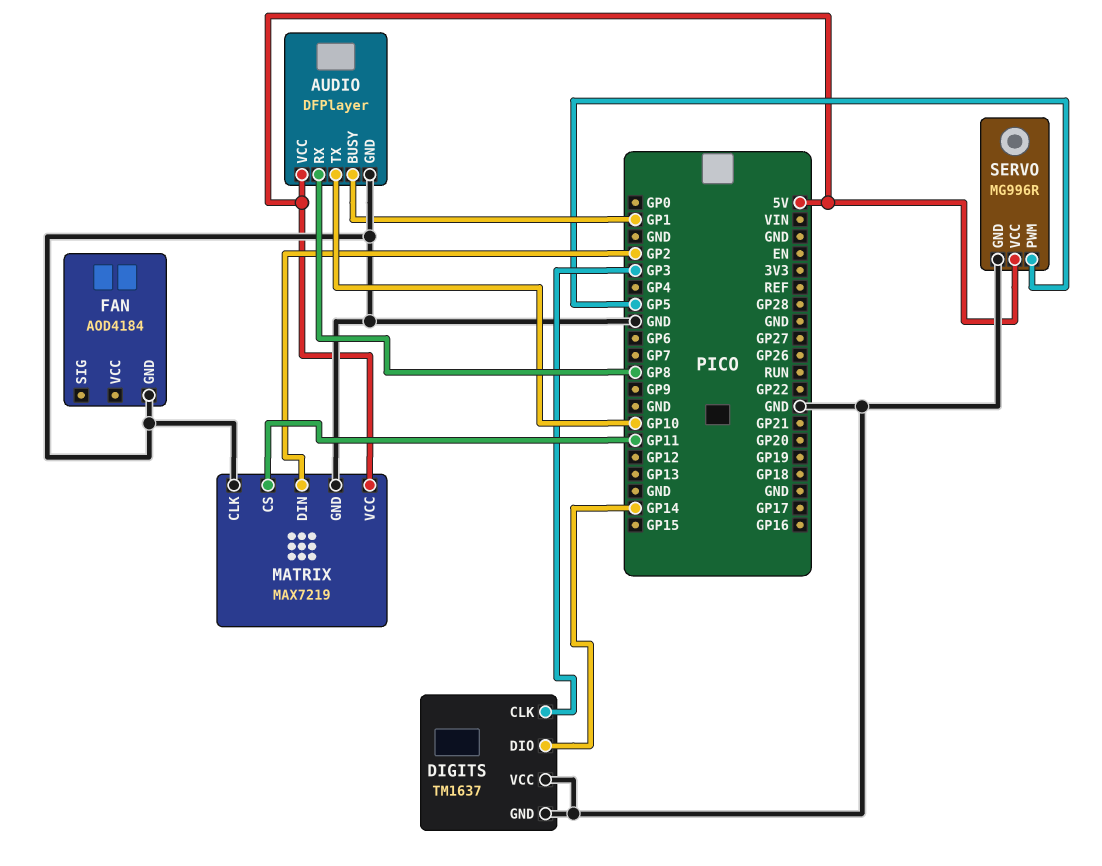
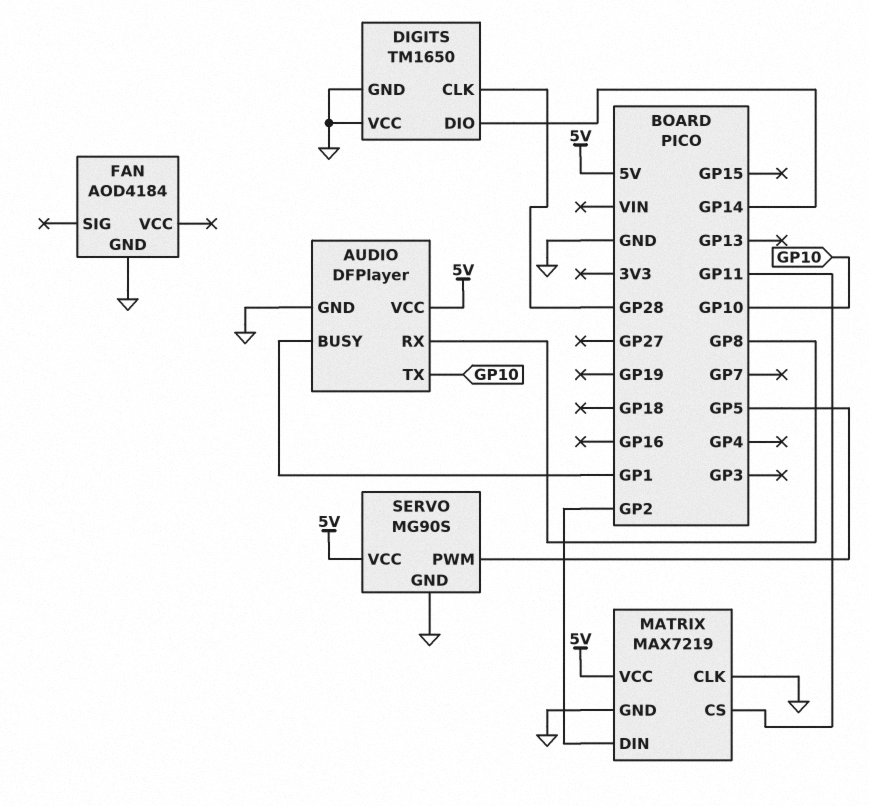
DIGITS: TM1637 -> TM1650
DIGITS pin CLK: GP3 -> GP28
SERVO: MG996R -> MG90S

